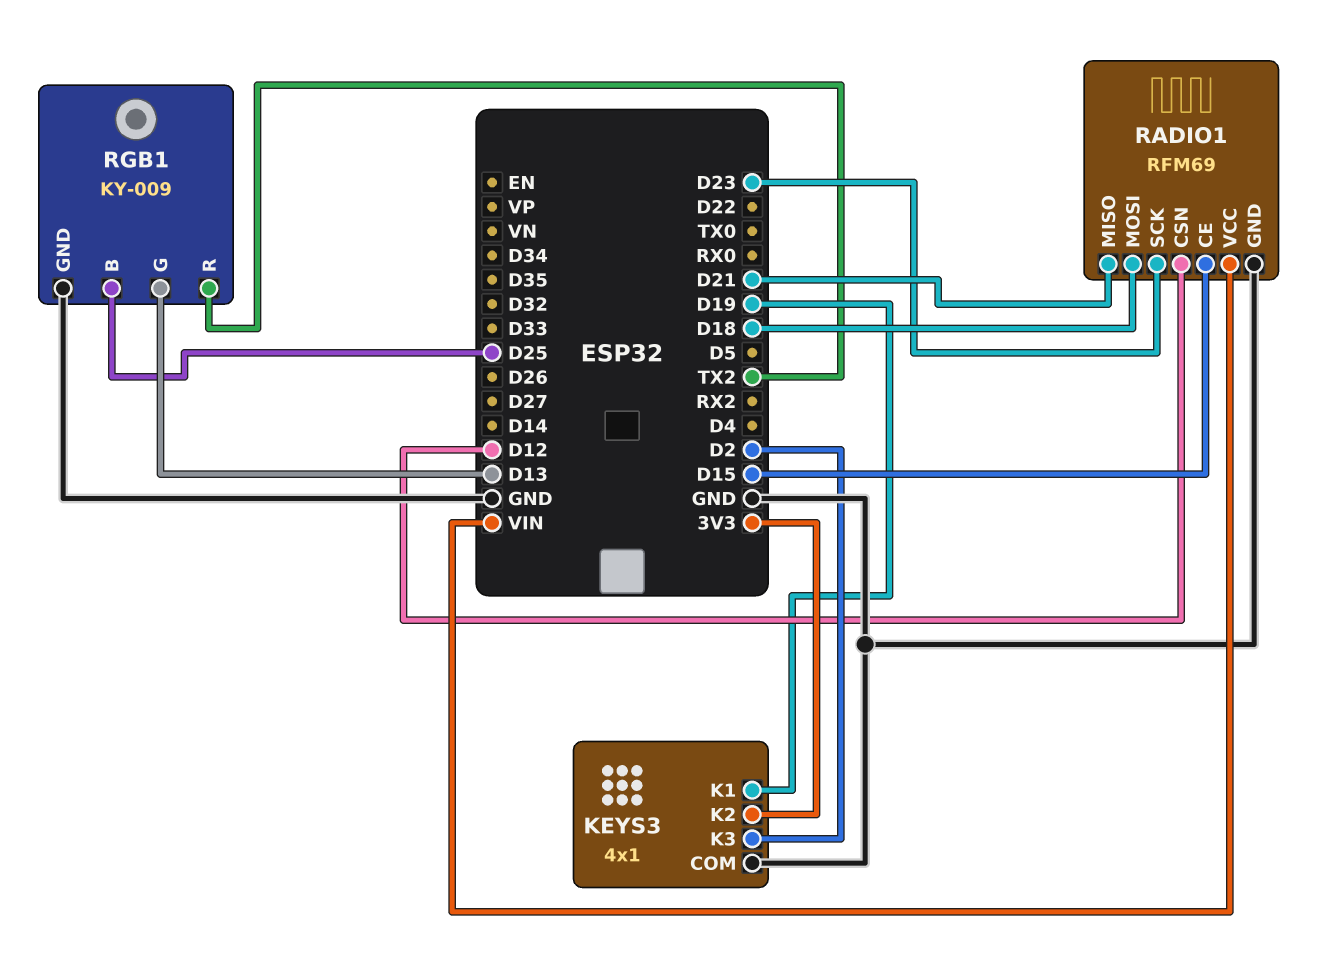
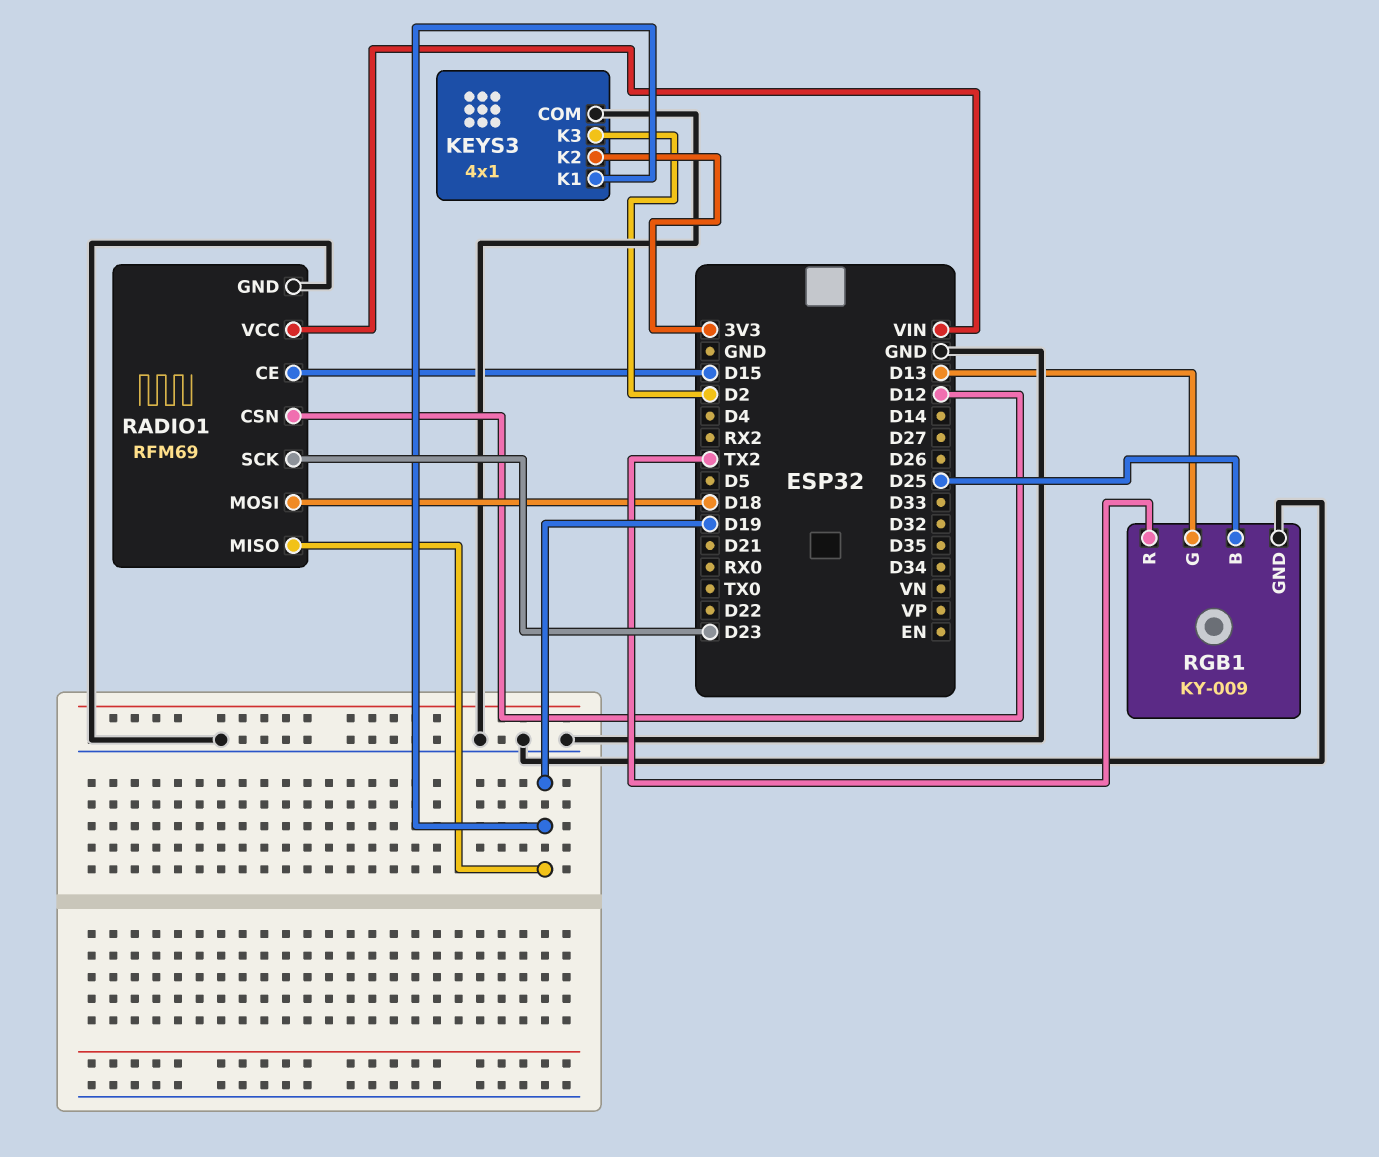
RADIO1 pin MISO: D21 -> D19

